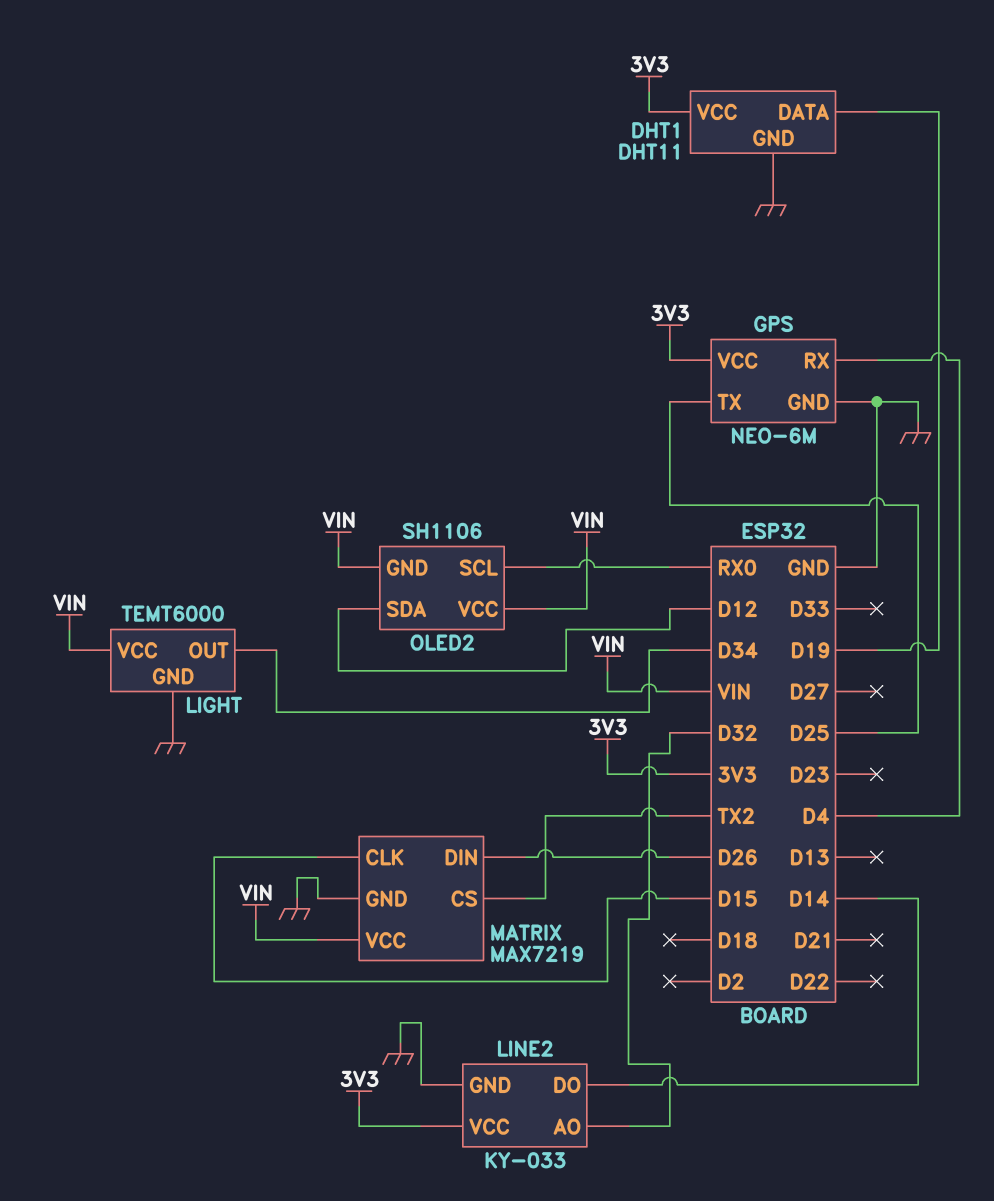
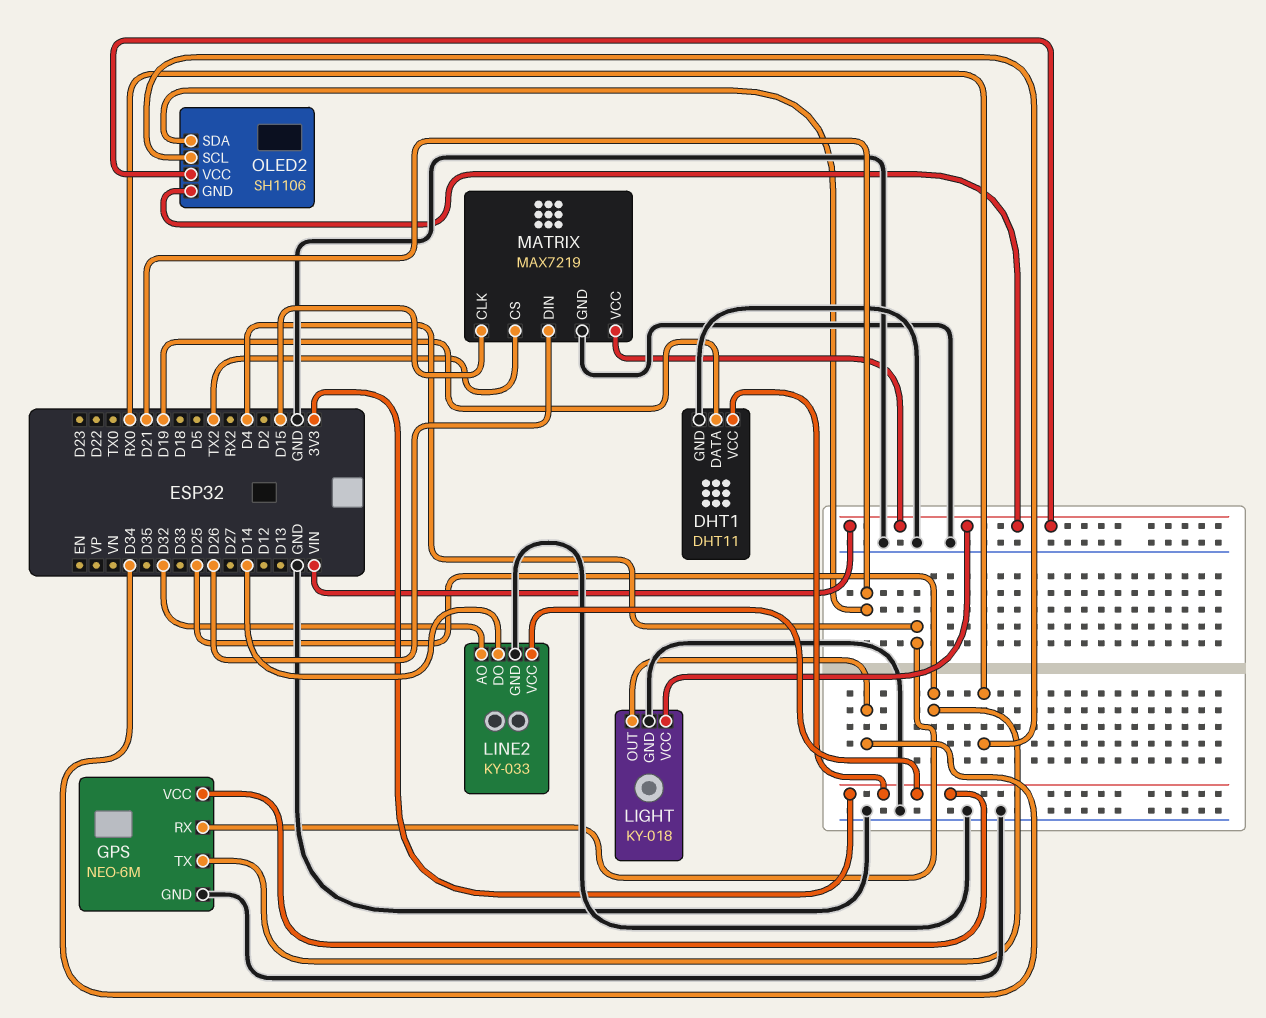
LIGHT: TEMT6000 -> KY-018
OLED2 pin SDA: D12 -> D21

